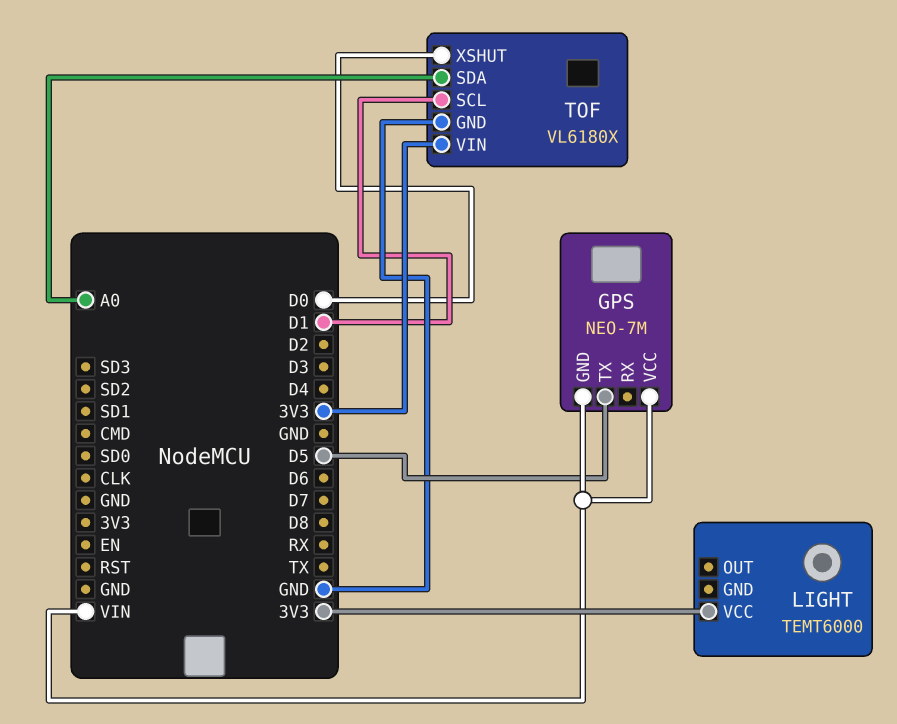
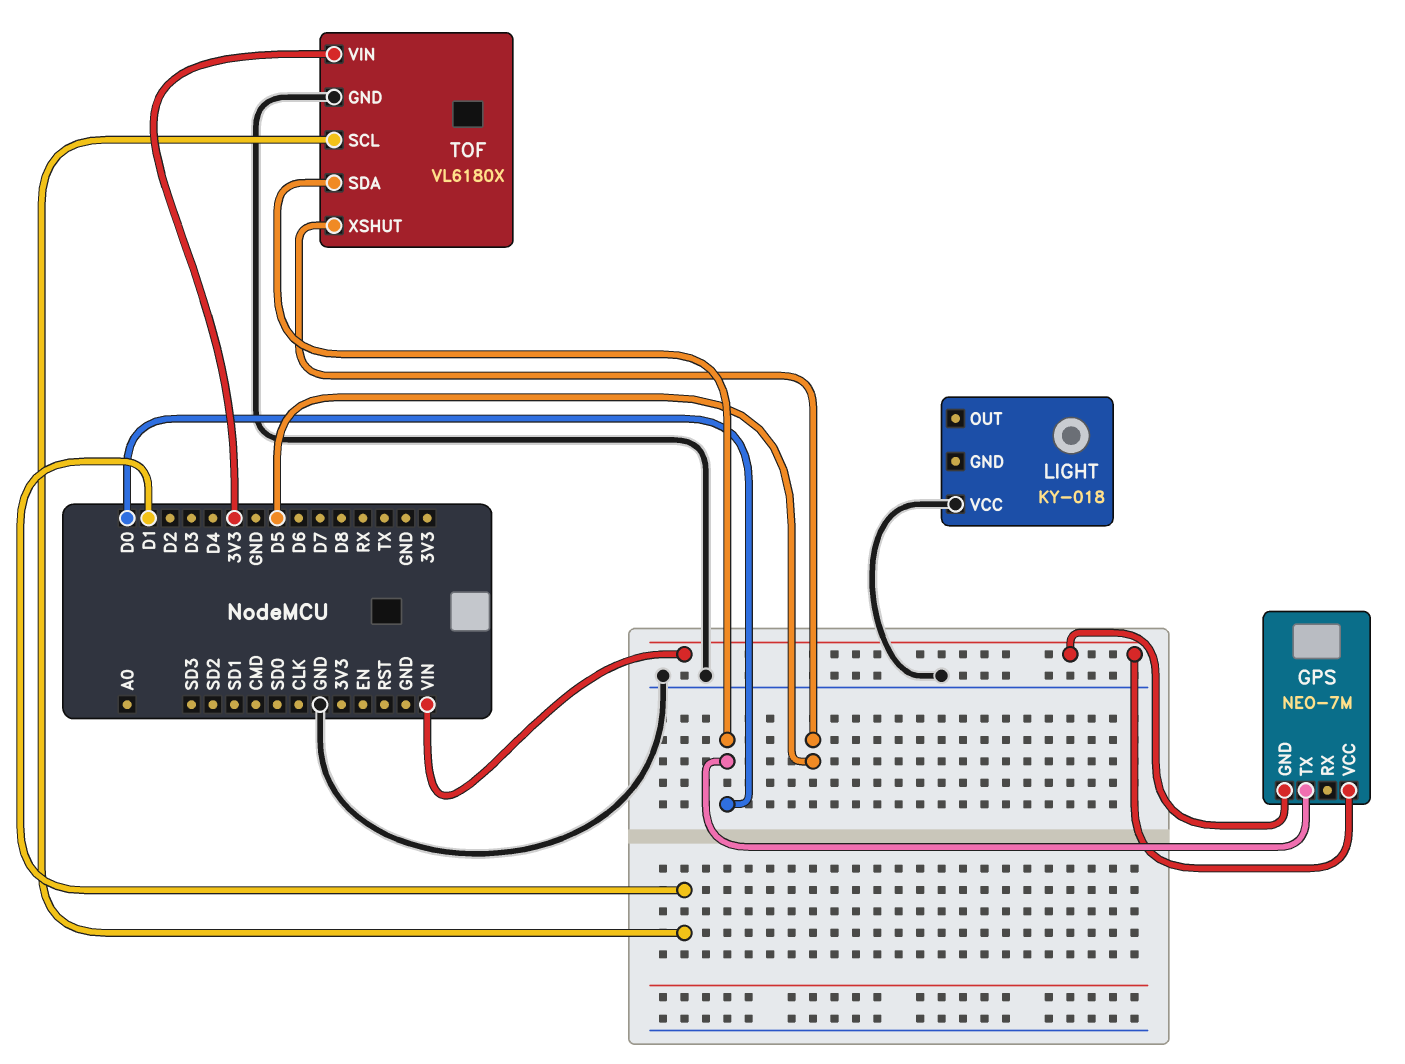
GPS pin TX: D5 -> D0
LIGHT: TEMT6000 -> KY-018
LIGHT pin VCC: 3V3 -> GND
TOF pin SDA: A0 -> D0
TOF pin XSHUT: D0 -> D5

